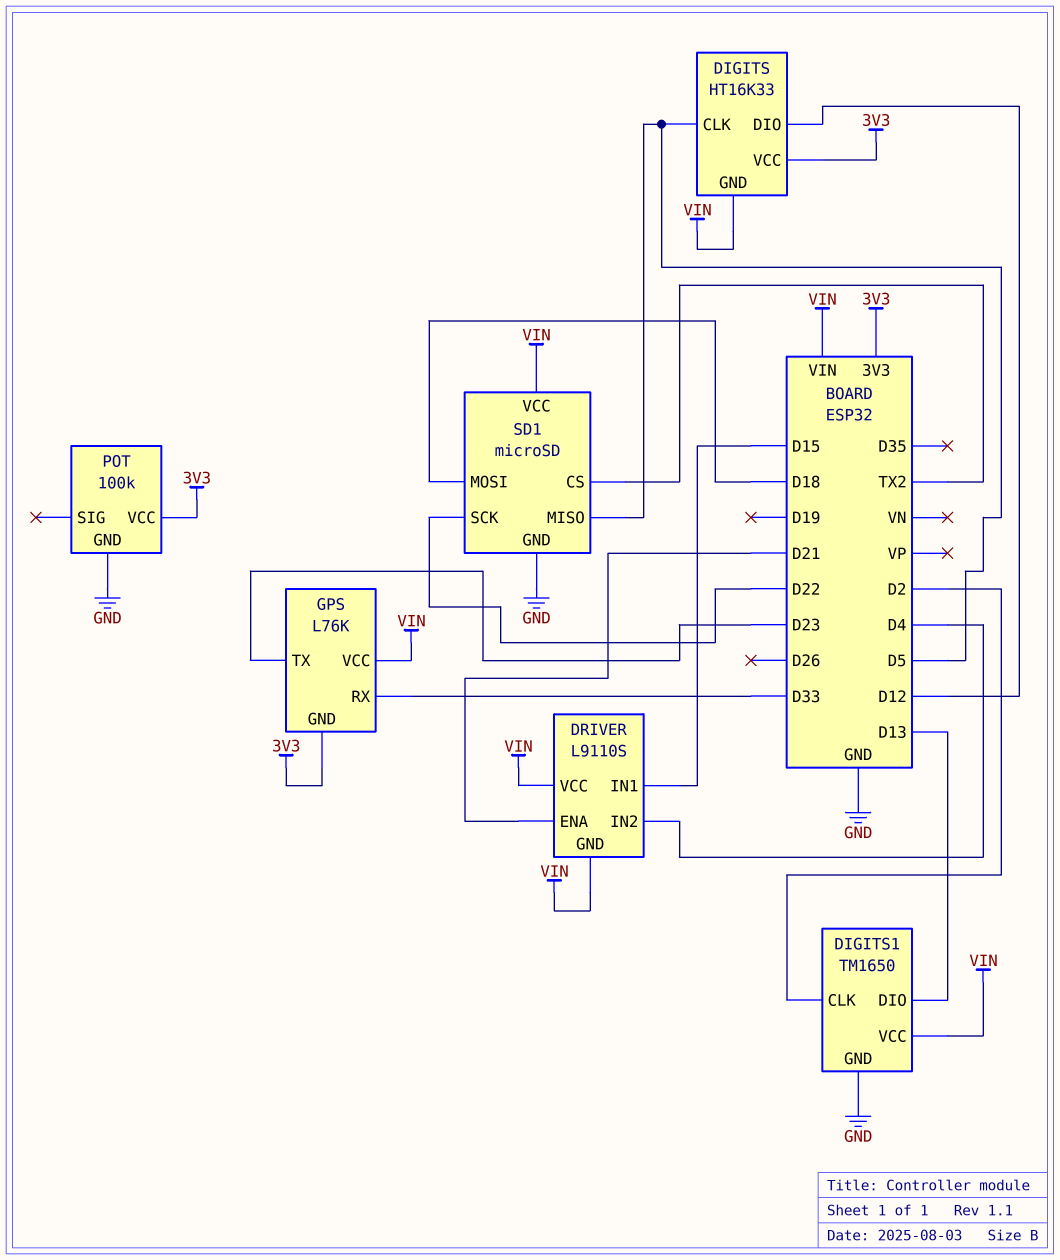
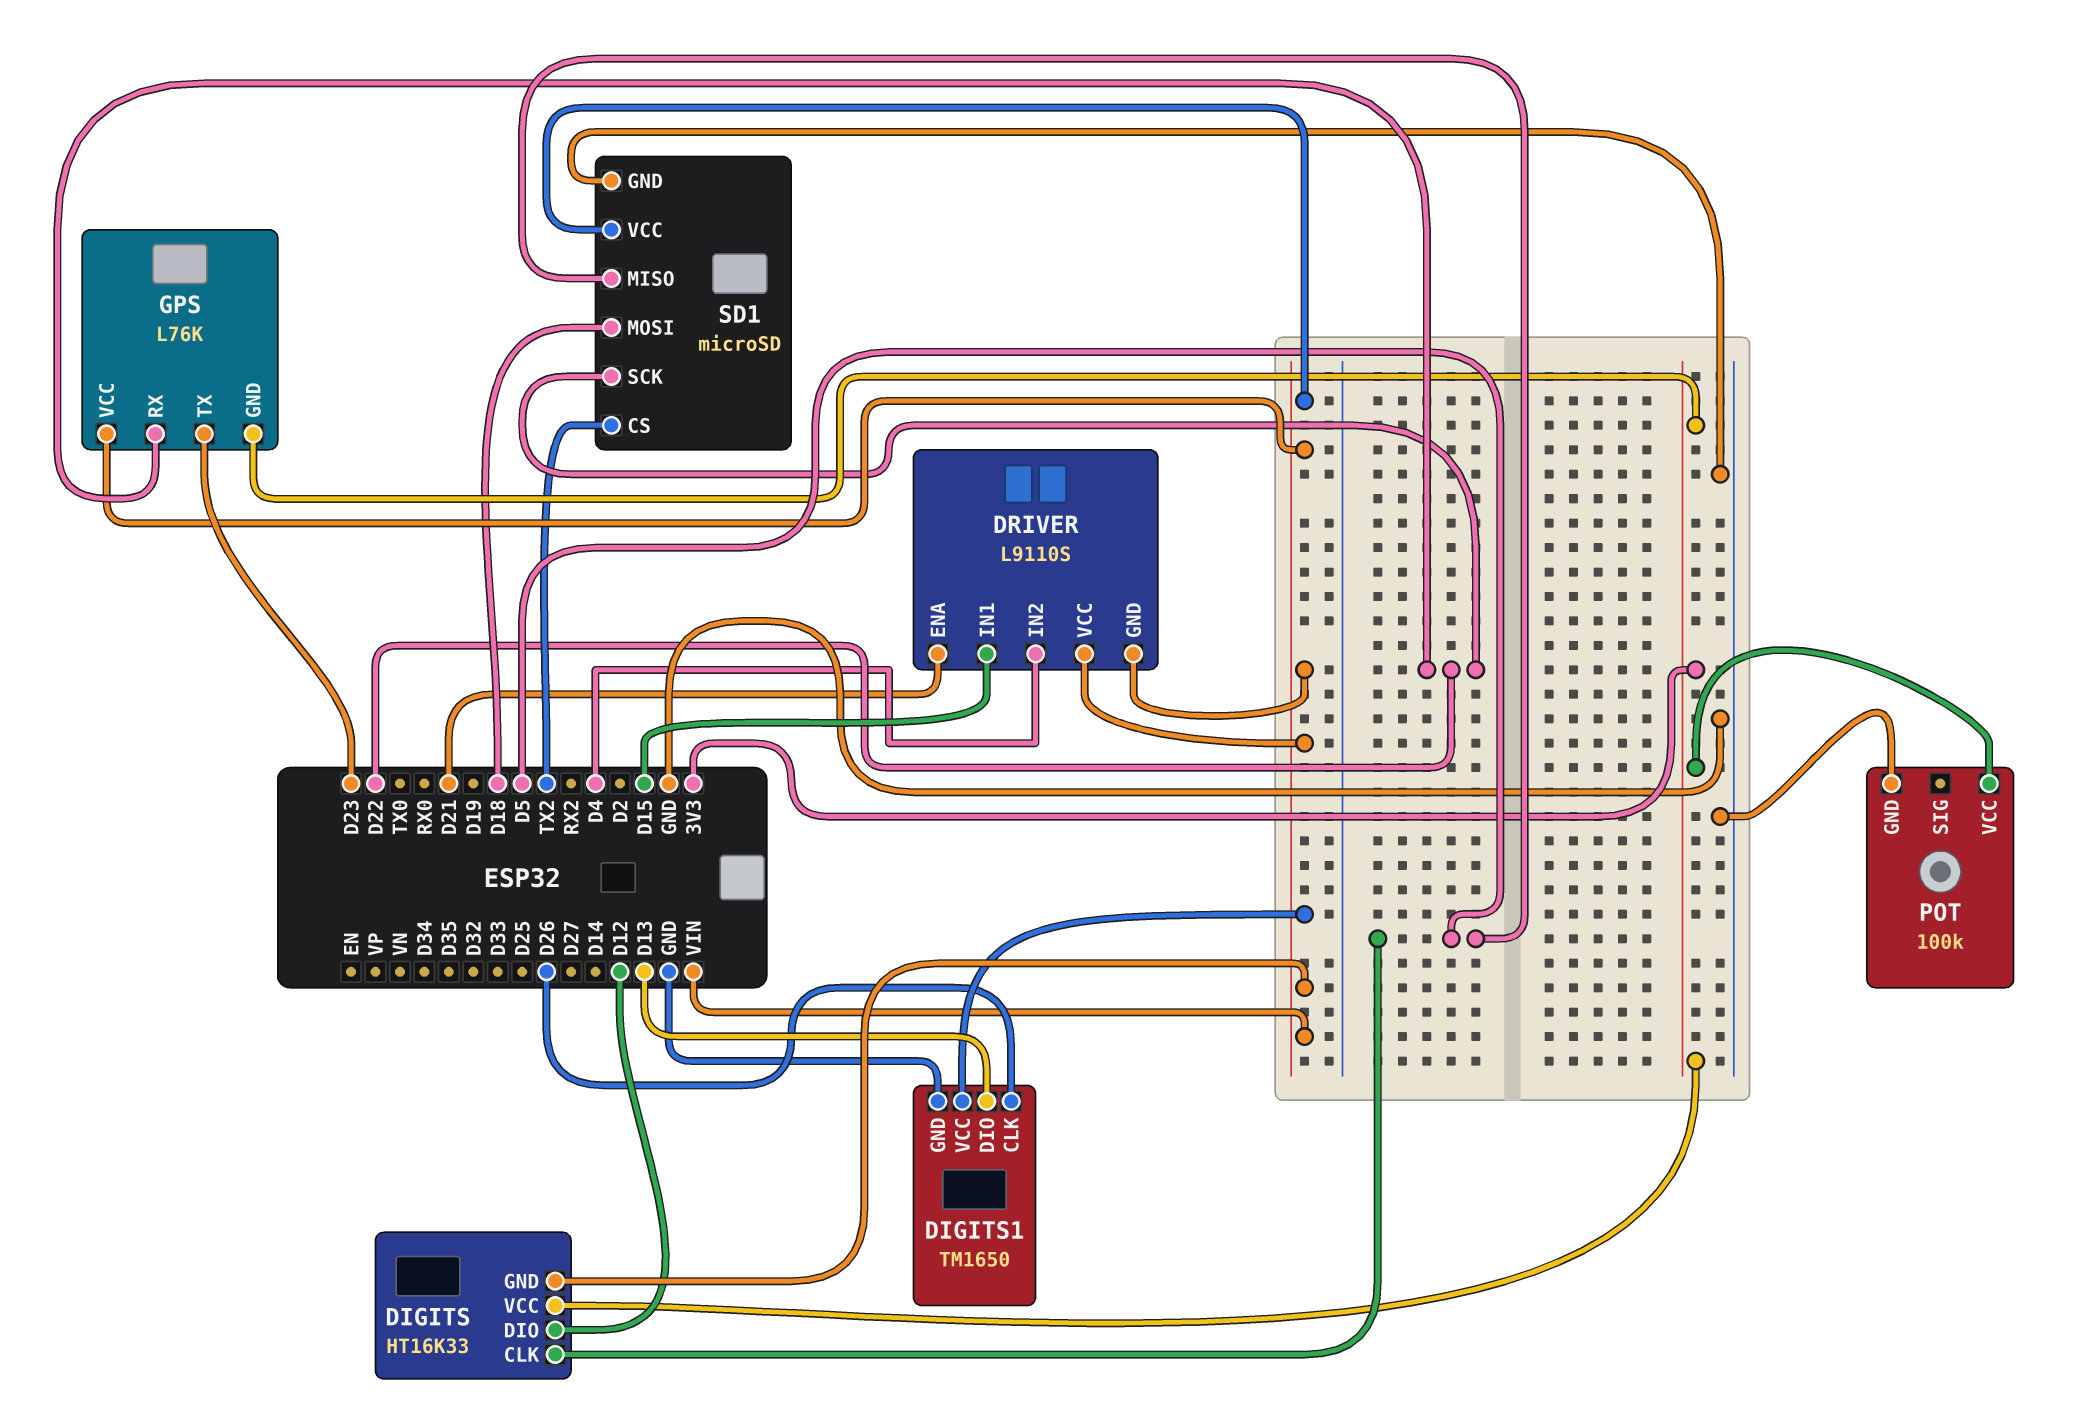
DIGITS1 pin CLK: D2 -> D26
GPS pin RX: D33 -> D22

